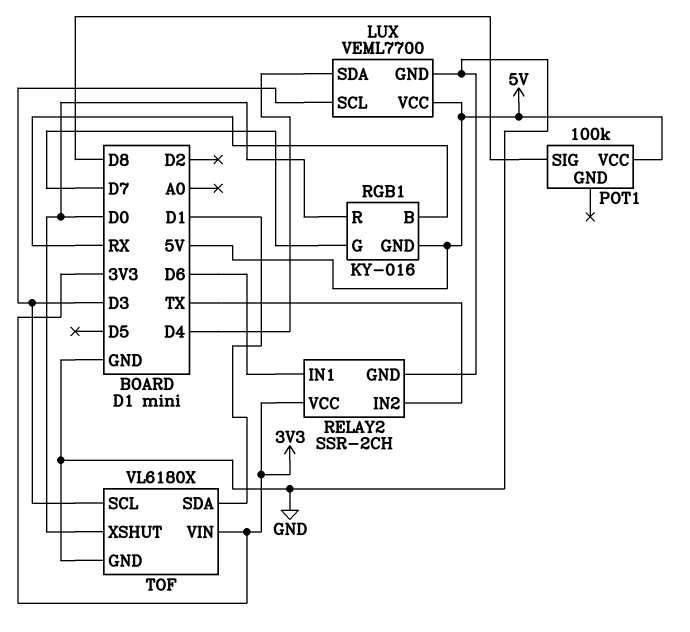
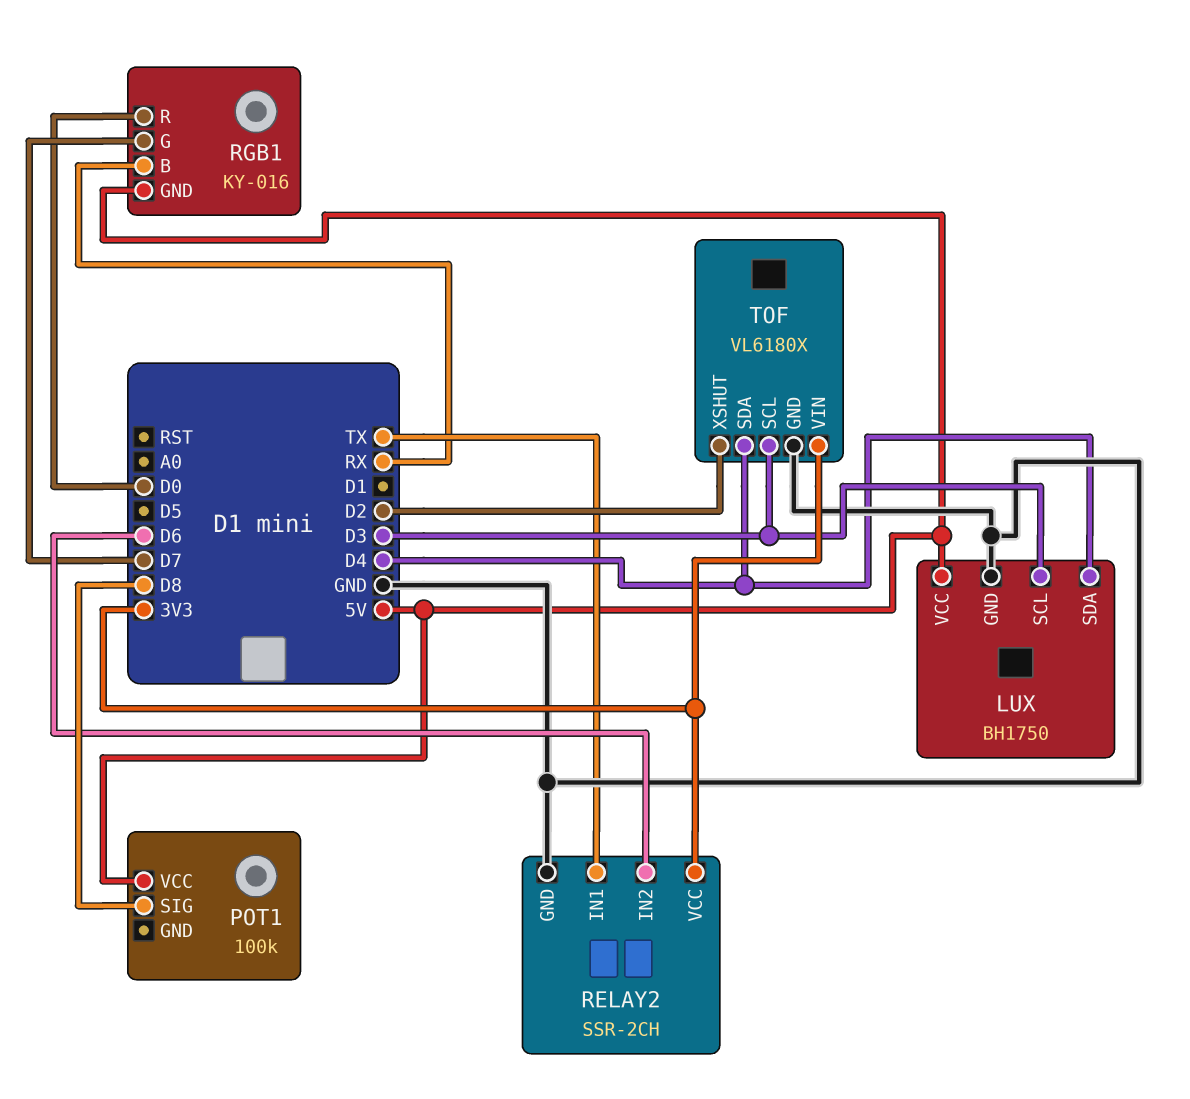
LUX: VEML7700 -> BH1750
RELAY2 pin IN1: D6 -> TX
RELAY2 pin IN2: TX -> D6
TOF pin SDA: D1 -> D4
TOF pin XSHUT: D0 -> D2

